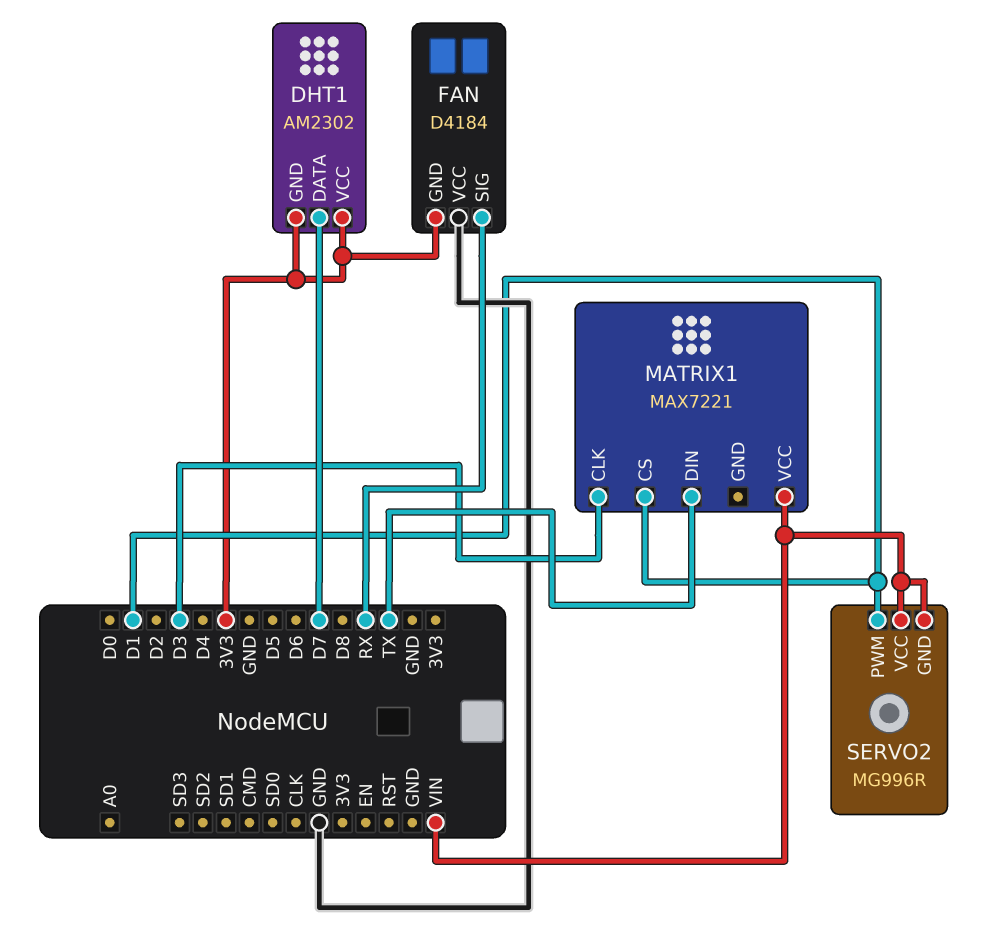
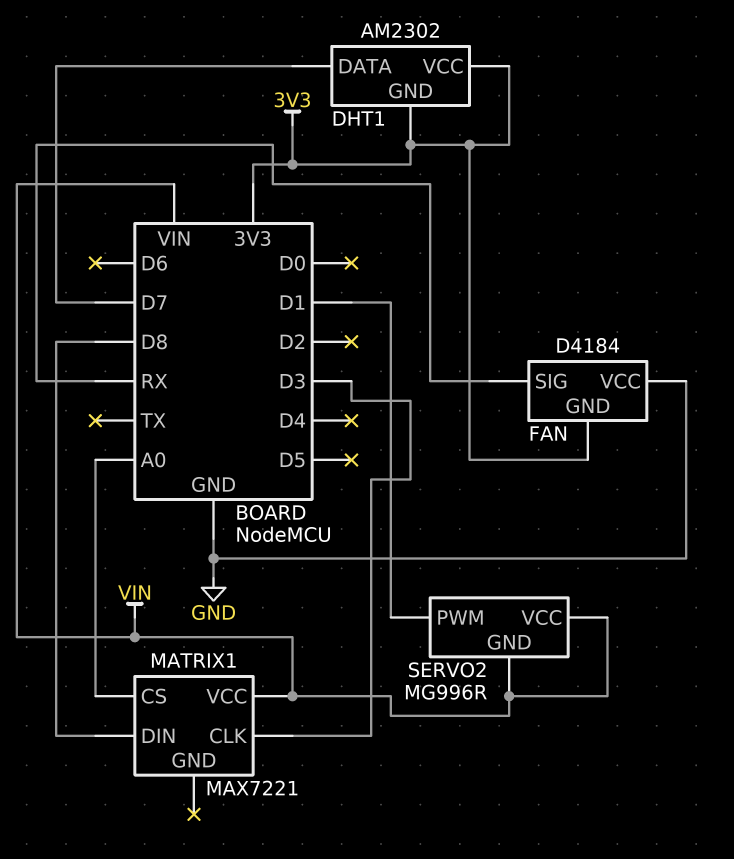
MATRIX1 pin CS: D1 -> A0
MATRIX1 pin DIN: TX -> D8

